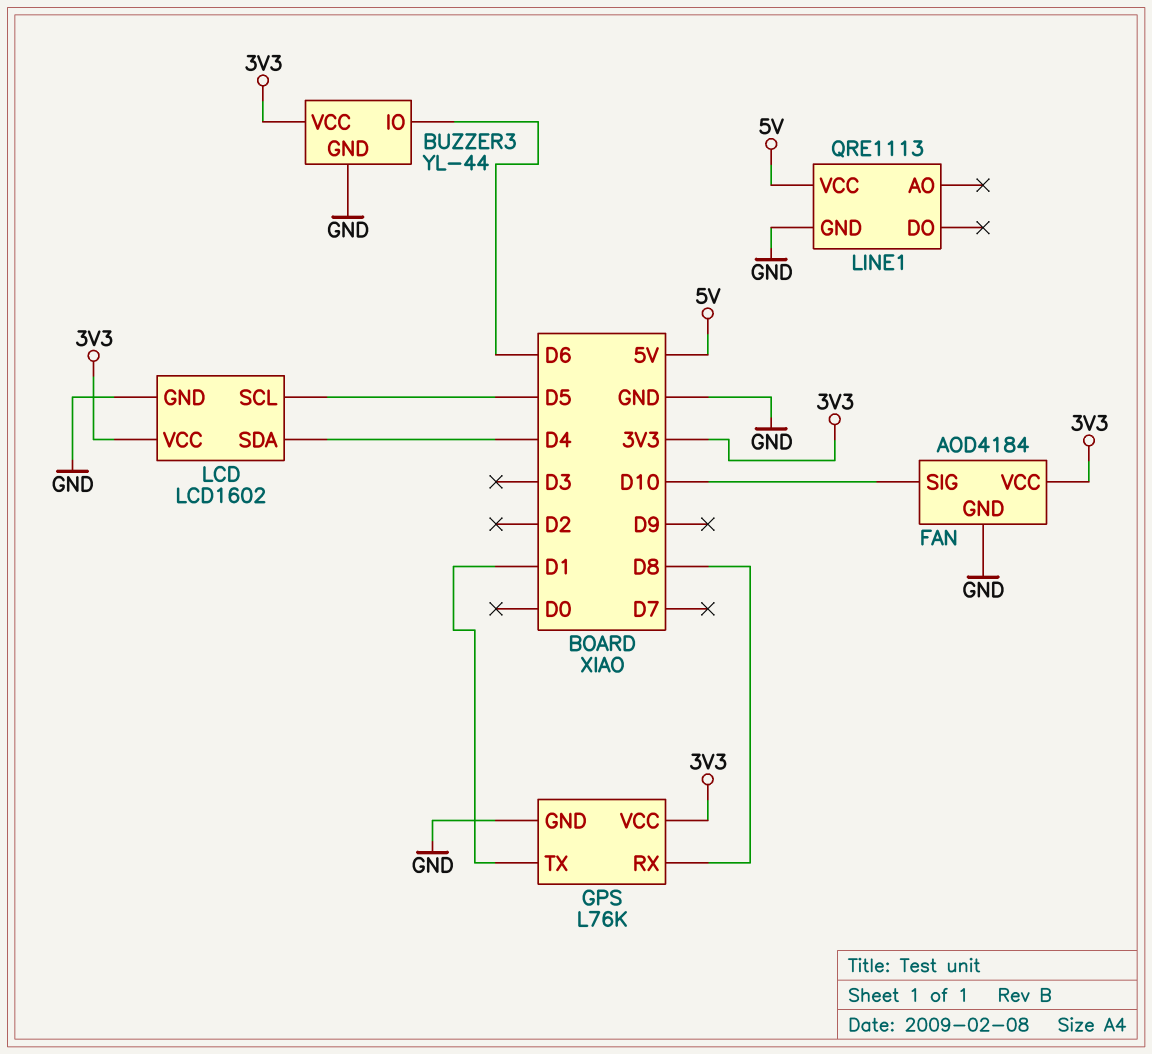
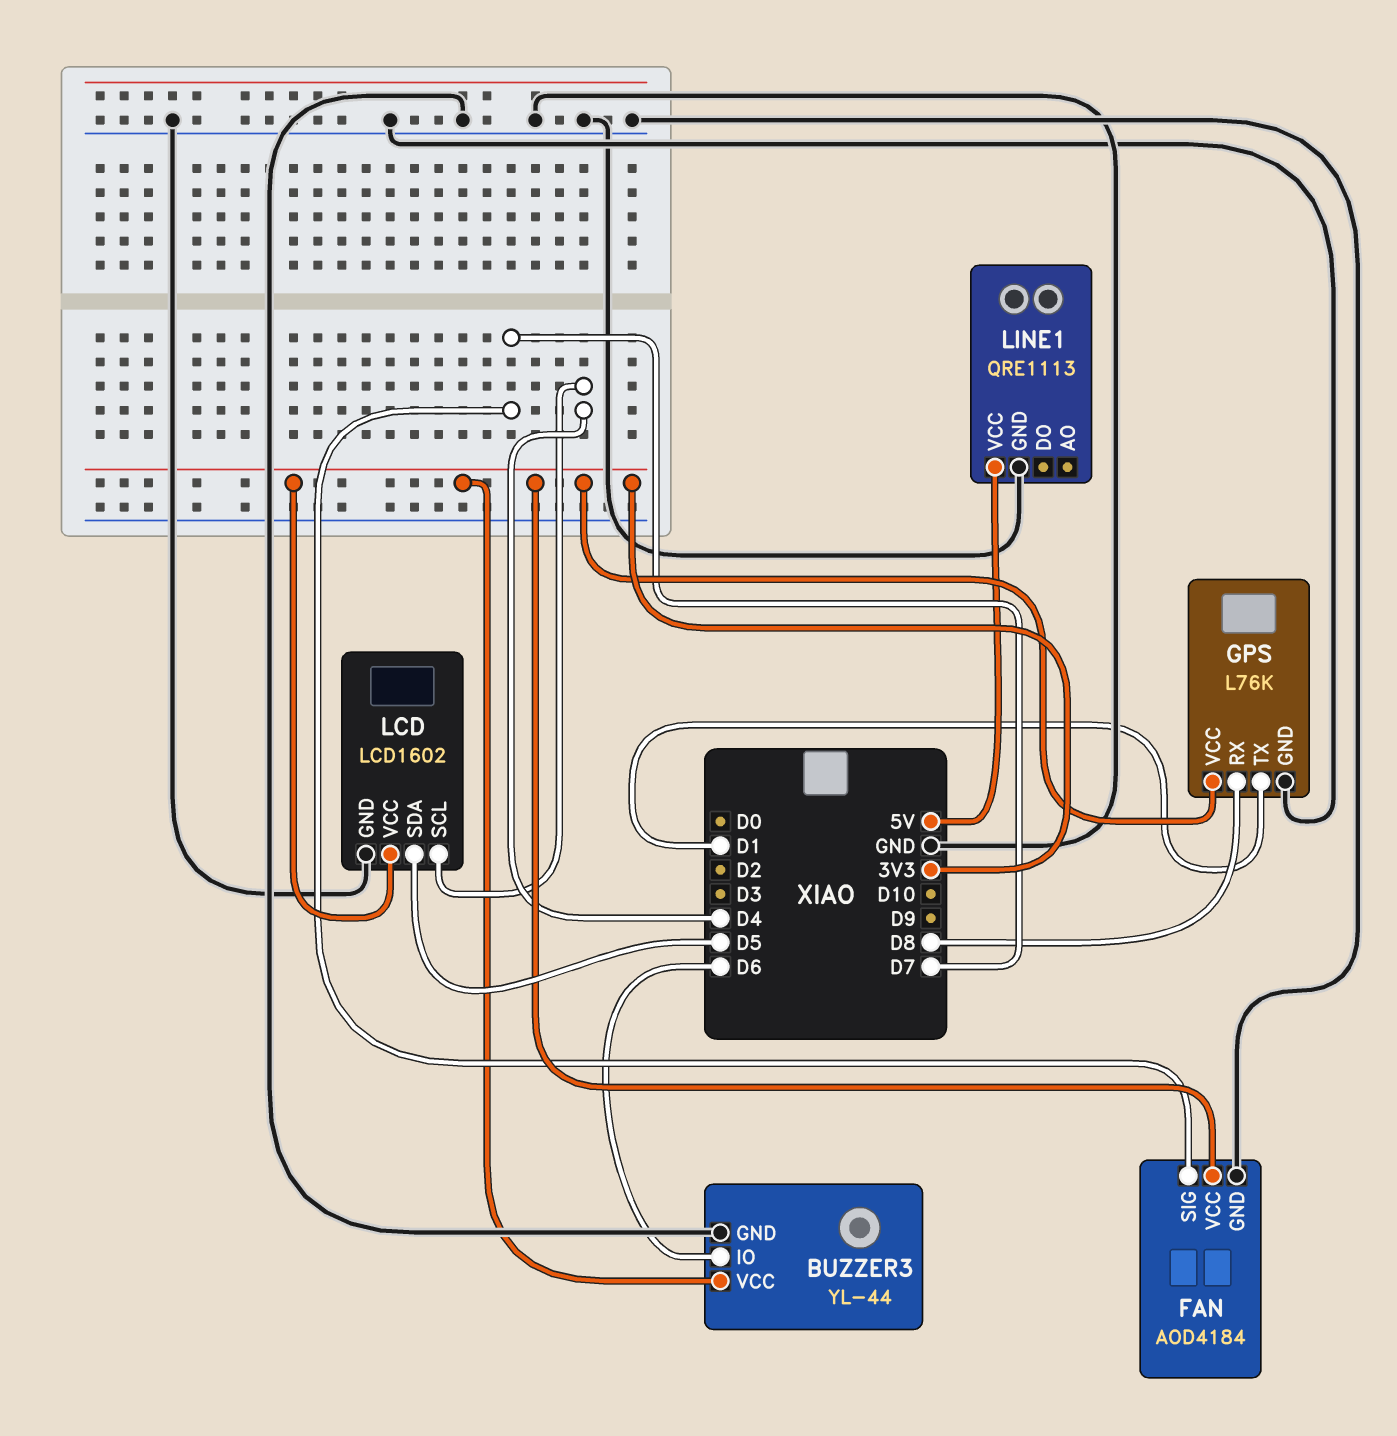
FAN pin SIG: D10 -> D7
LCD pin SCL: D5 -> D4
LCD pin SDA: D4 -> D5

